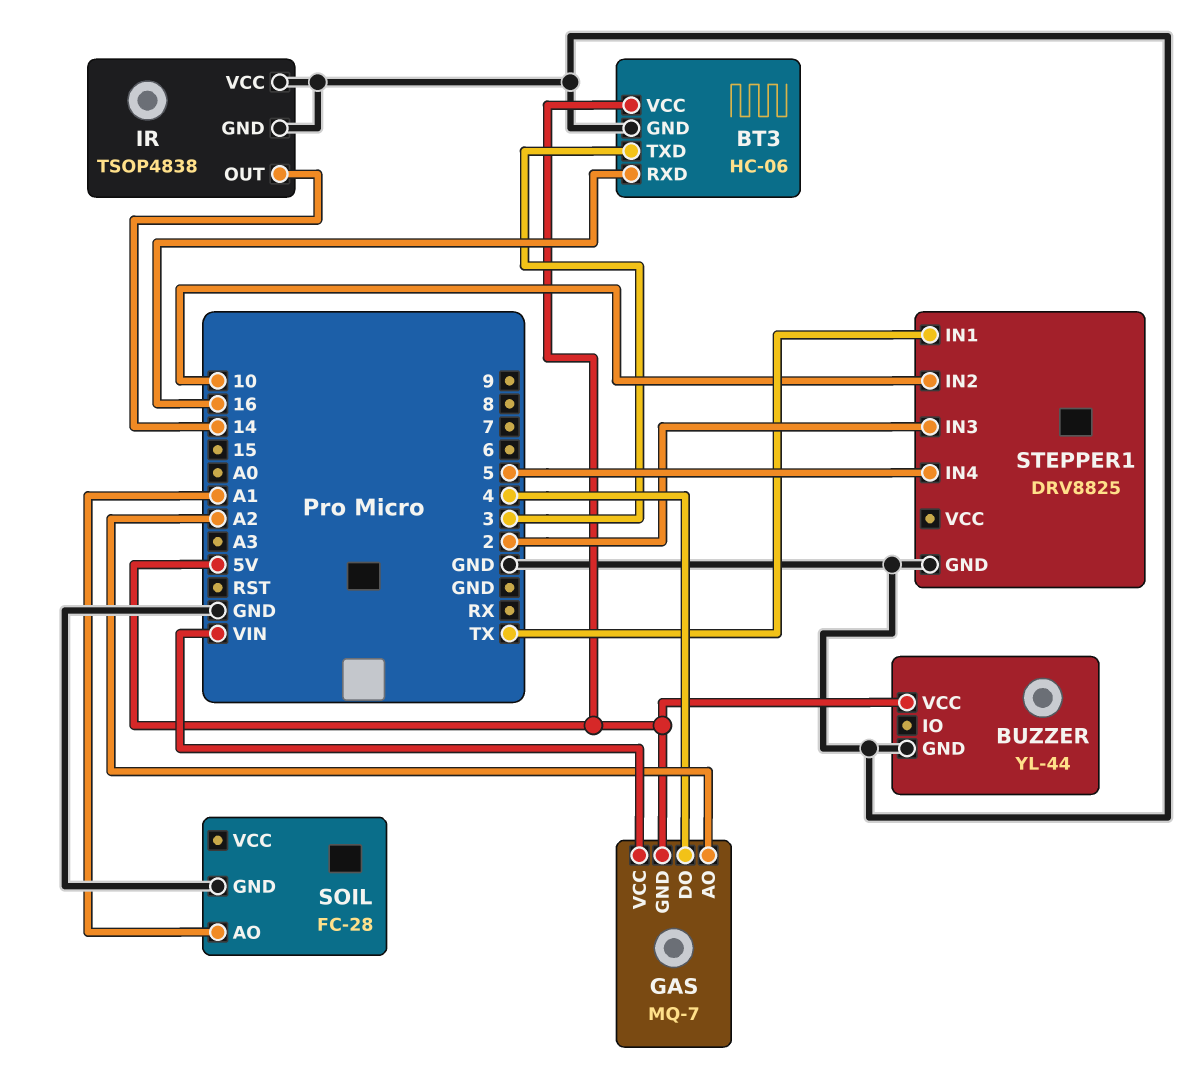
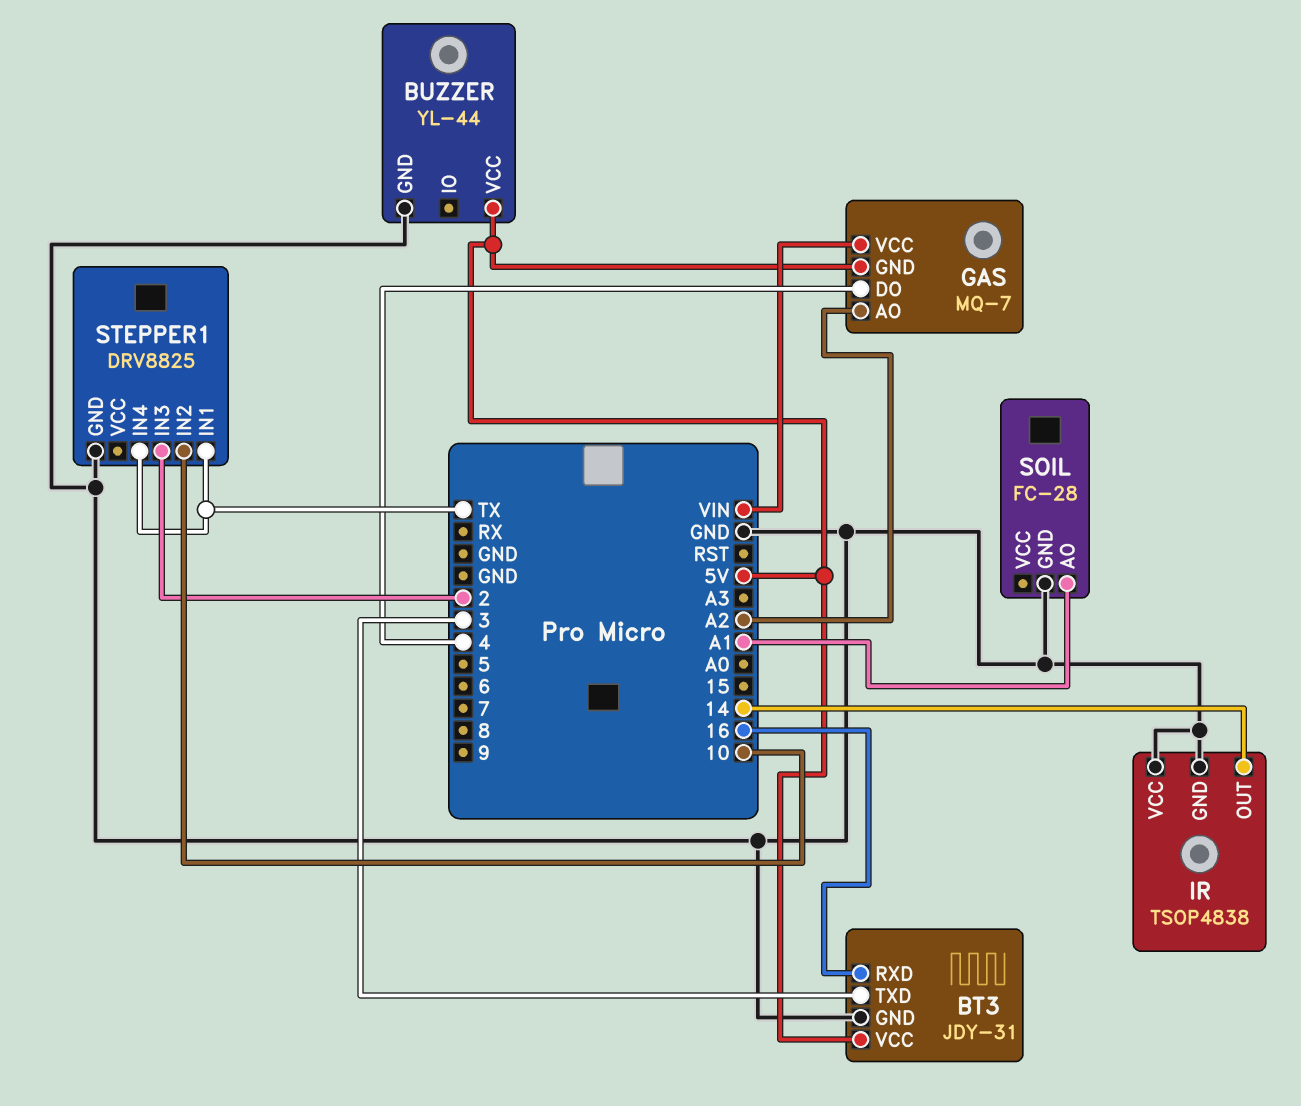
BT3: HC-06 -> JDY-31
STEPPER1 pin IN4: 5 -> TX

